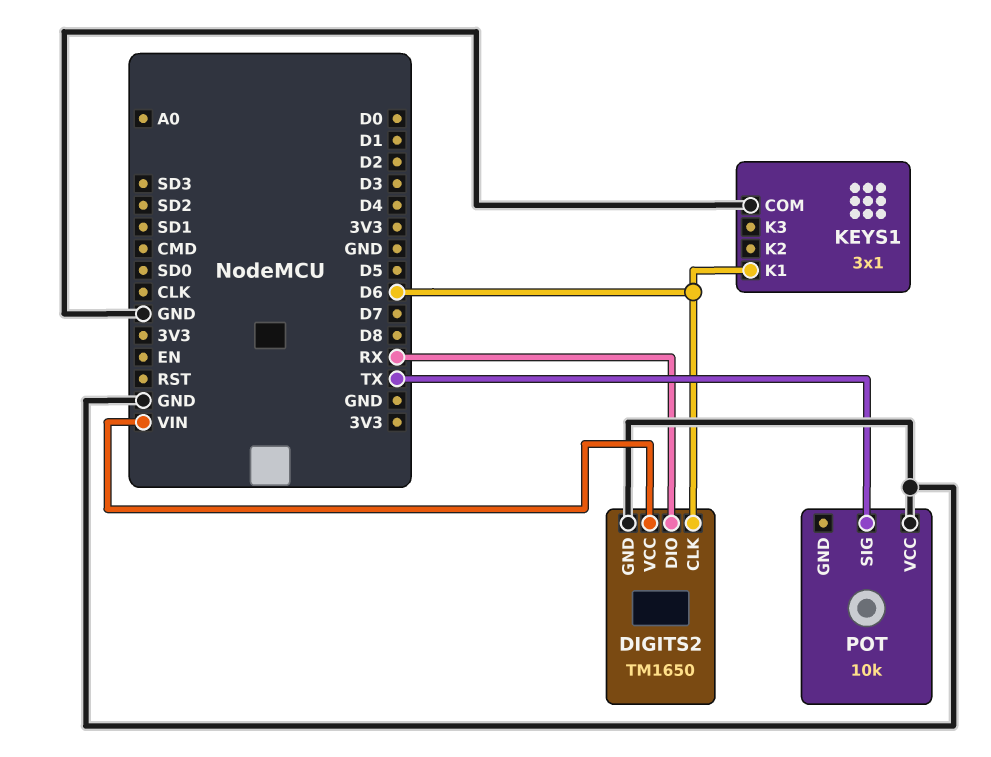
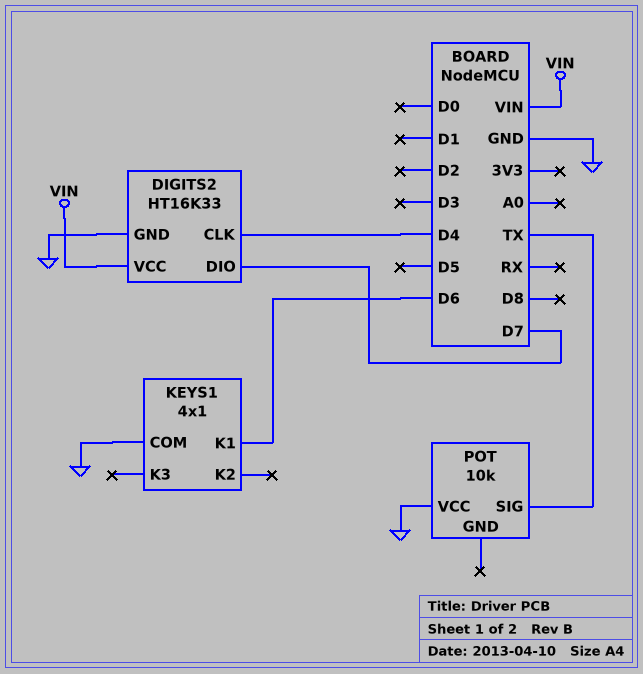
DIGITS2: TM1650 -> HT16K33
DIGITS2 pin CLK: D6 -> D4
DIGITS2 pin DIO: RX -> D7
KEYS1: 3x1 -> 4x1

